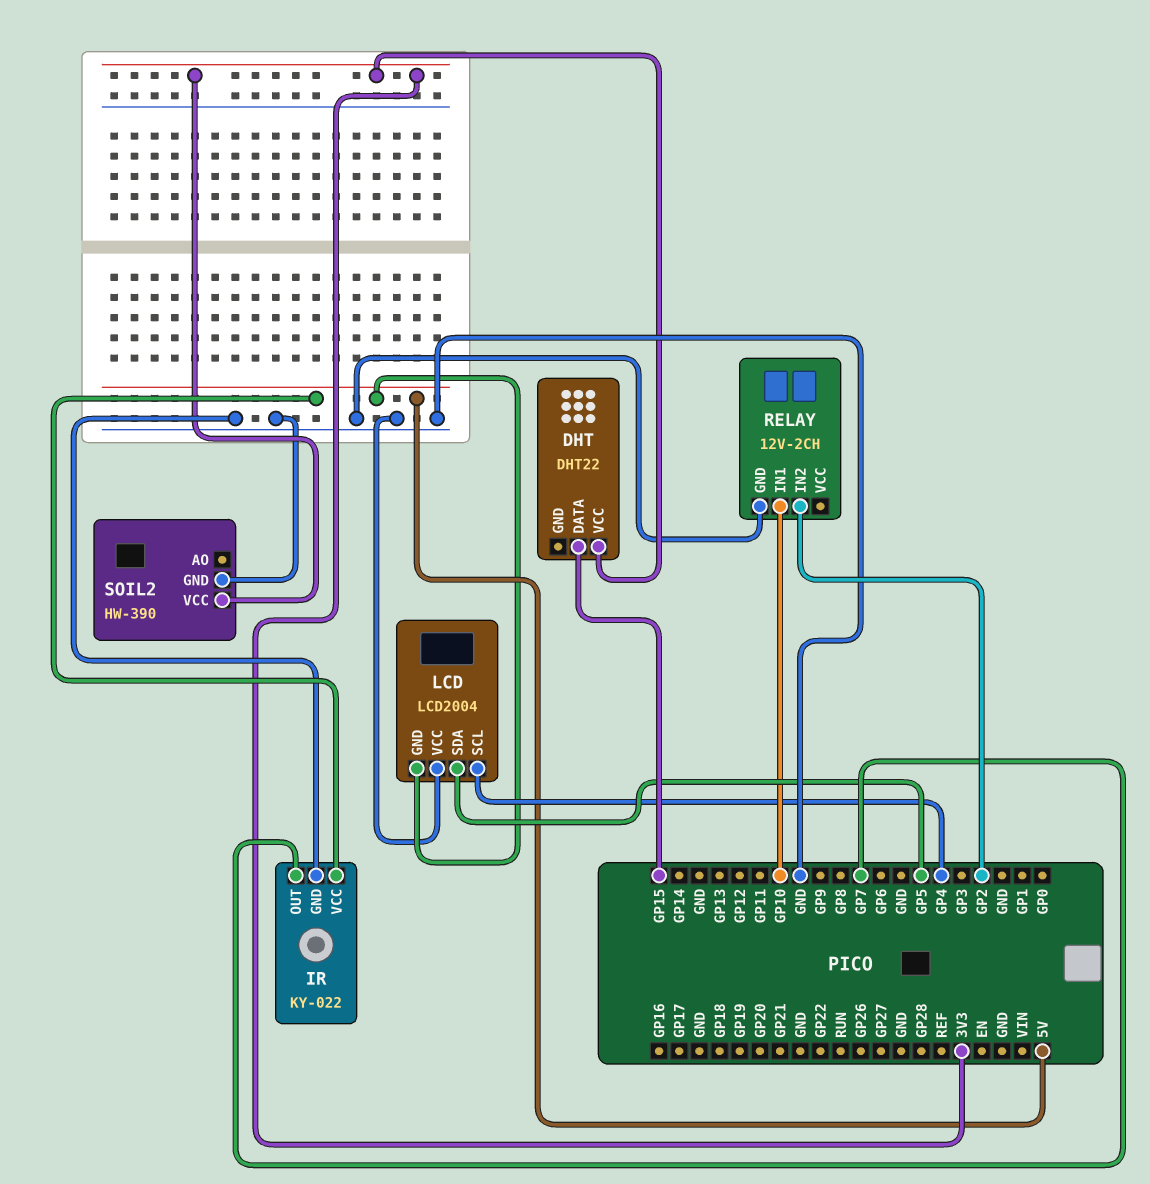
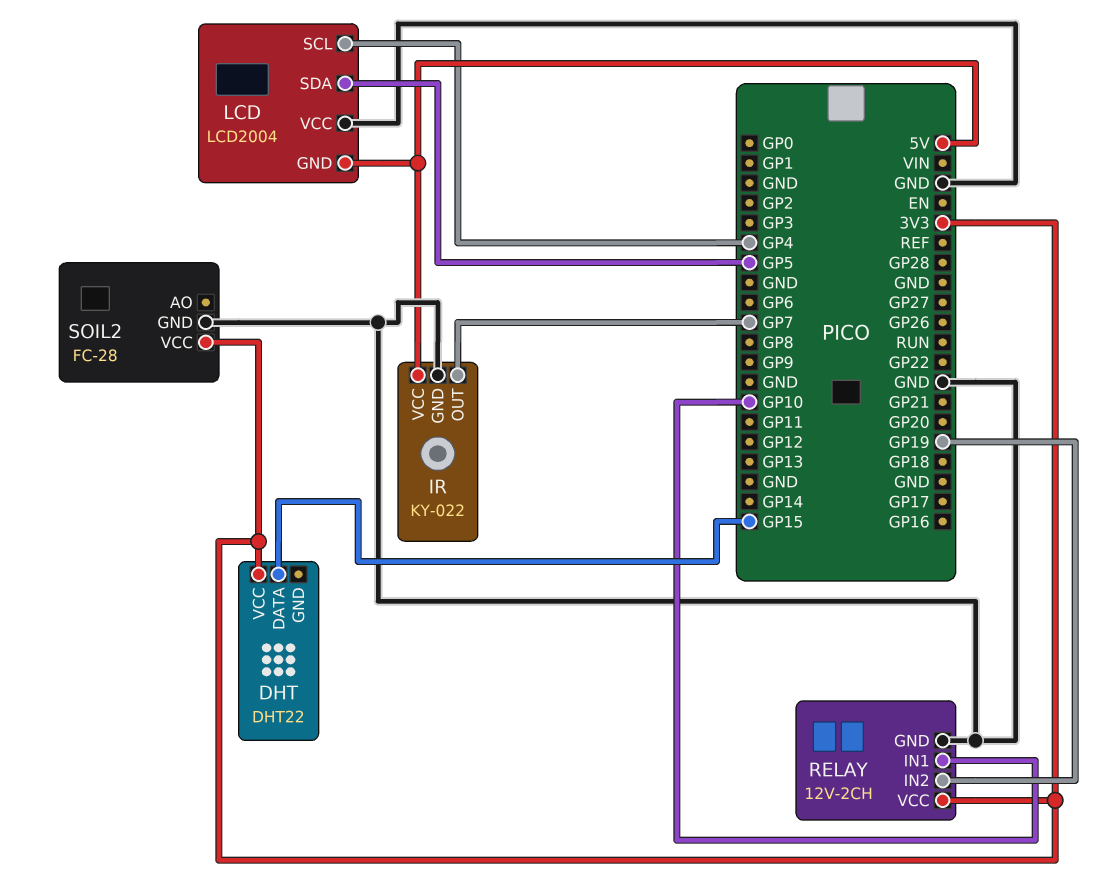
RELAY pin IN2: GP2 -> GP19
RELAY pin VCC: none -> 3V3
SOIL2: HW-390 -> FC-28

